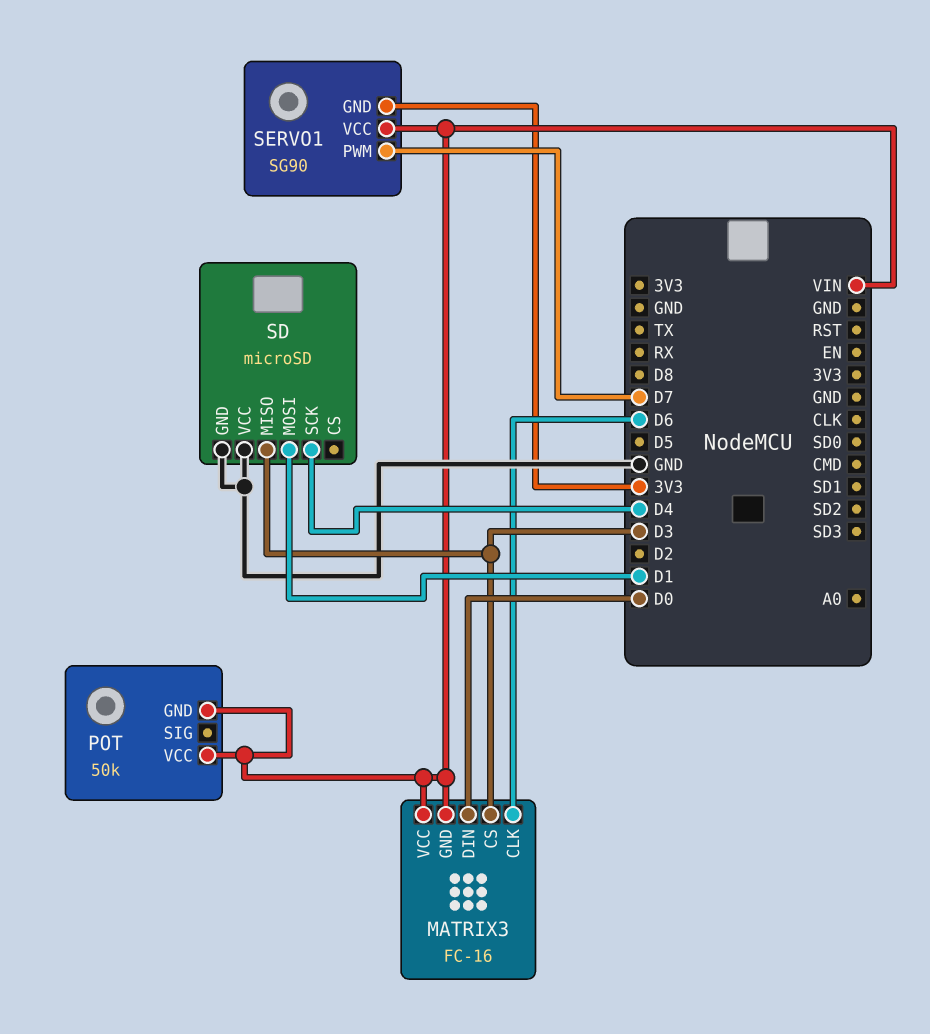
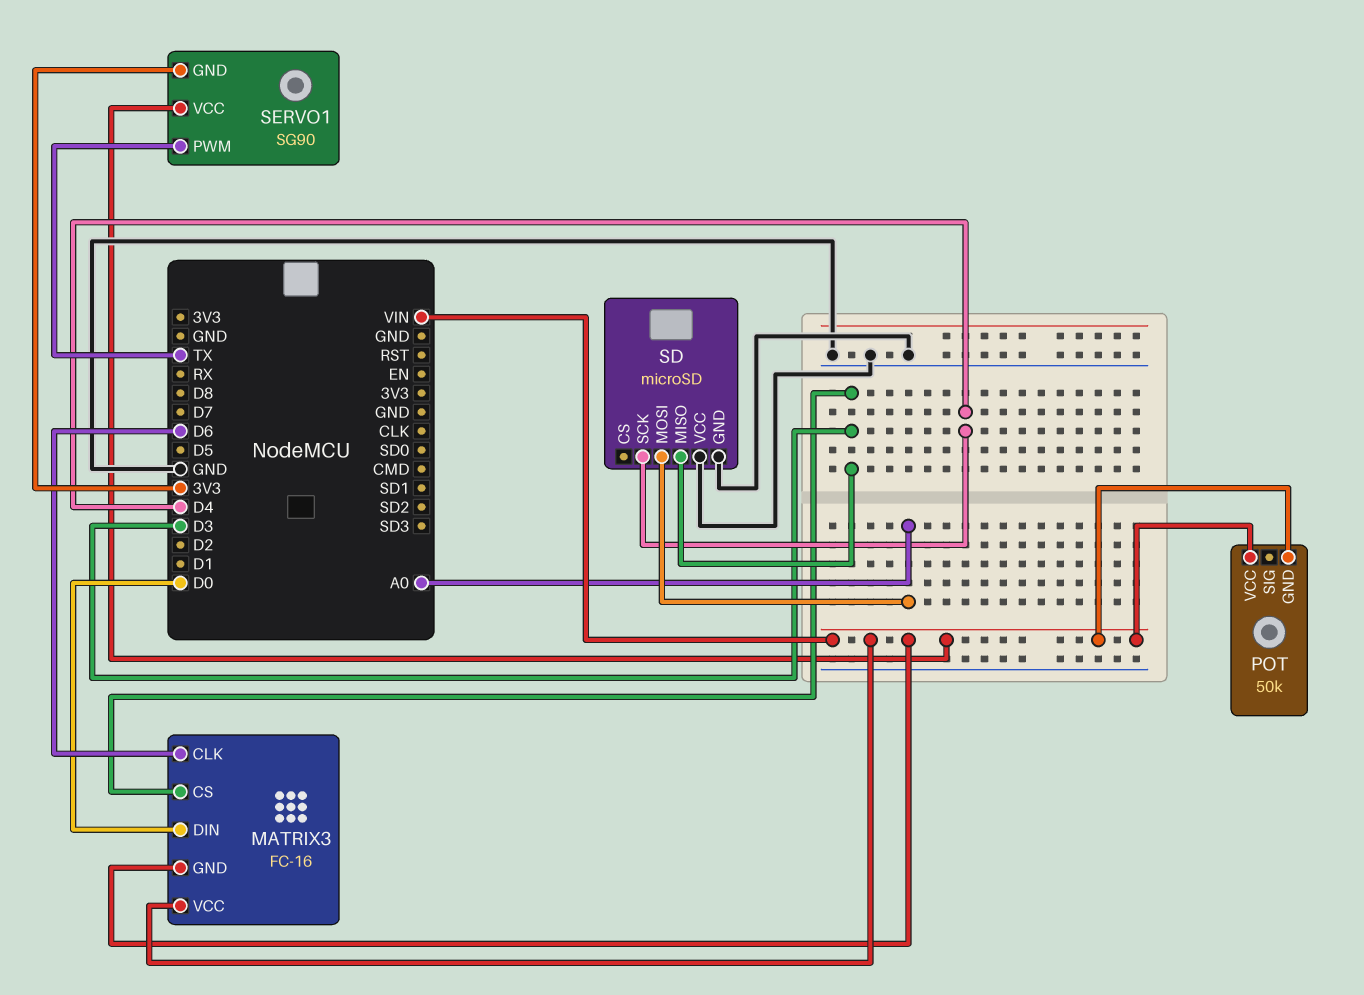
SD pin MOSI: D1 -> A0
SERVO1 pin PWM: D7 -> TX

